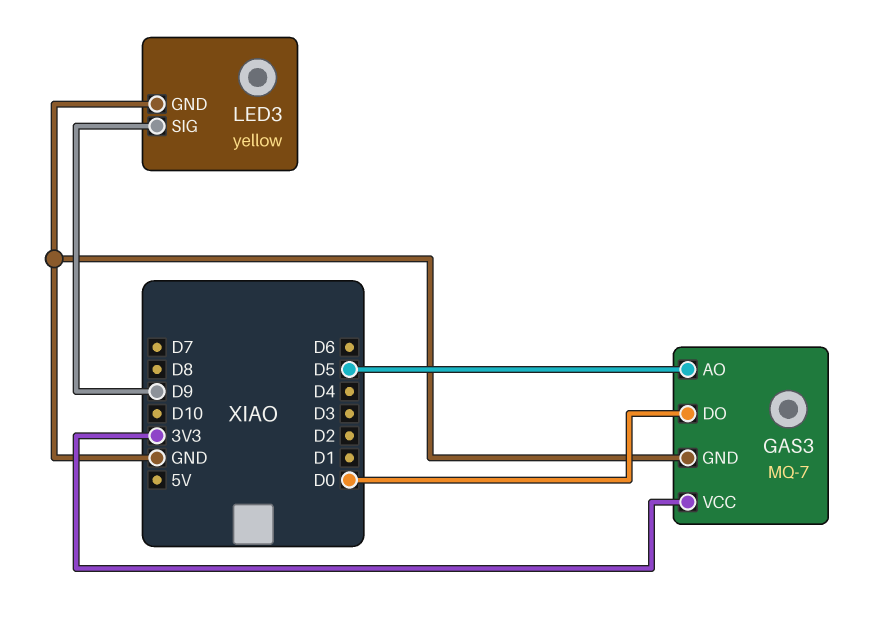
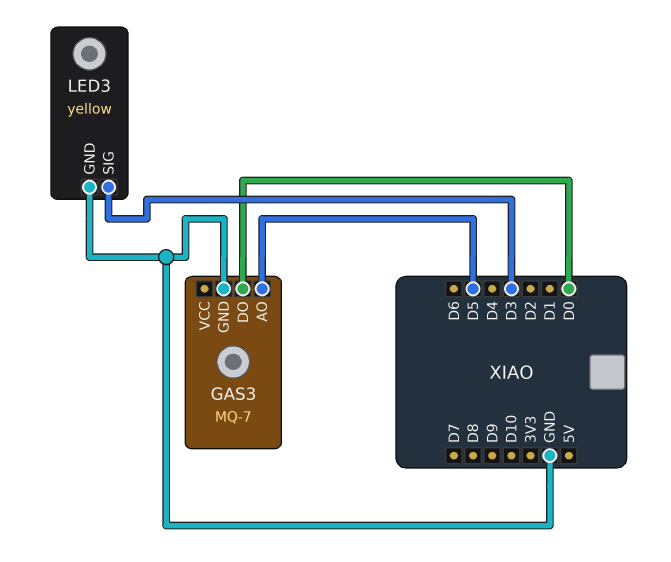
GAS3 pin VCC: 3V3 -> none
LED3 pin SIG: D9 -> D3

